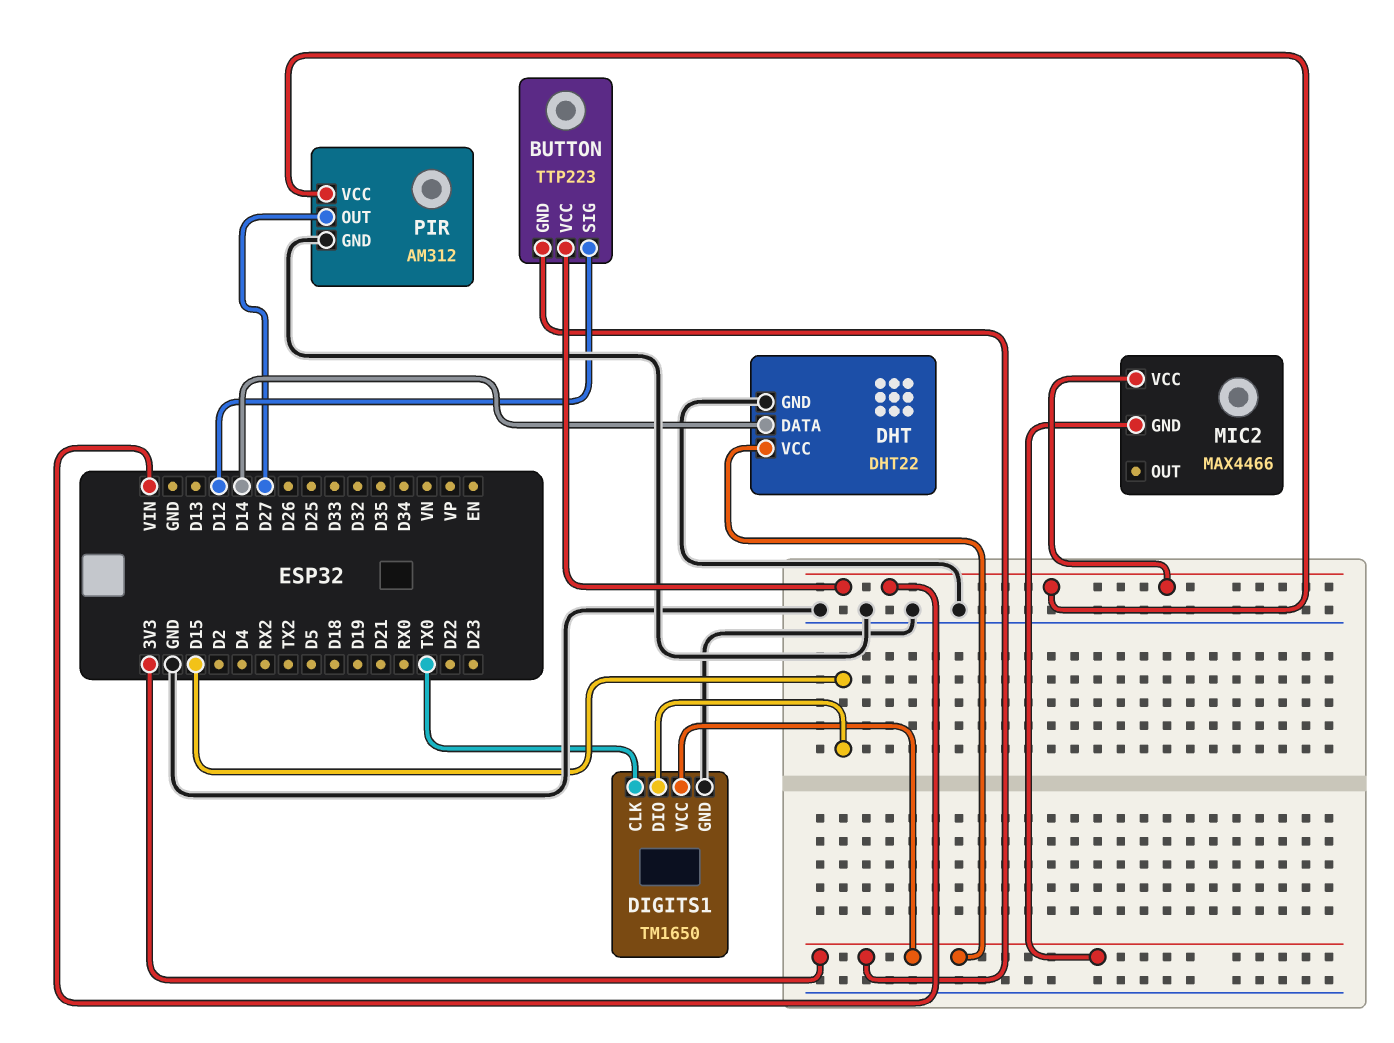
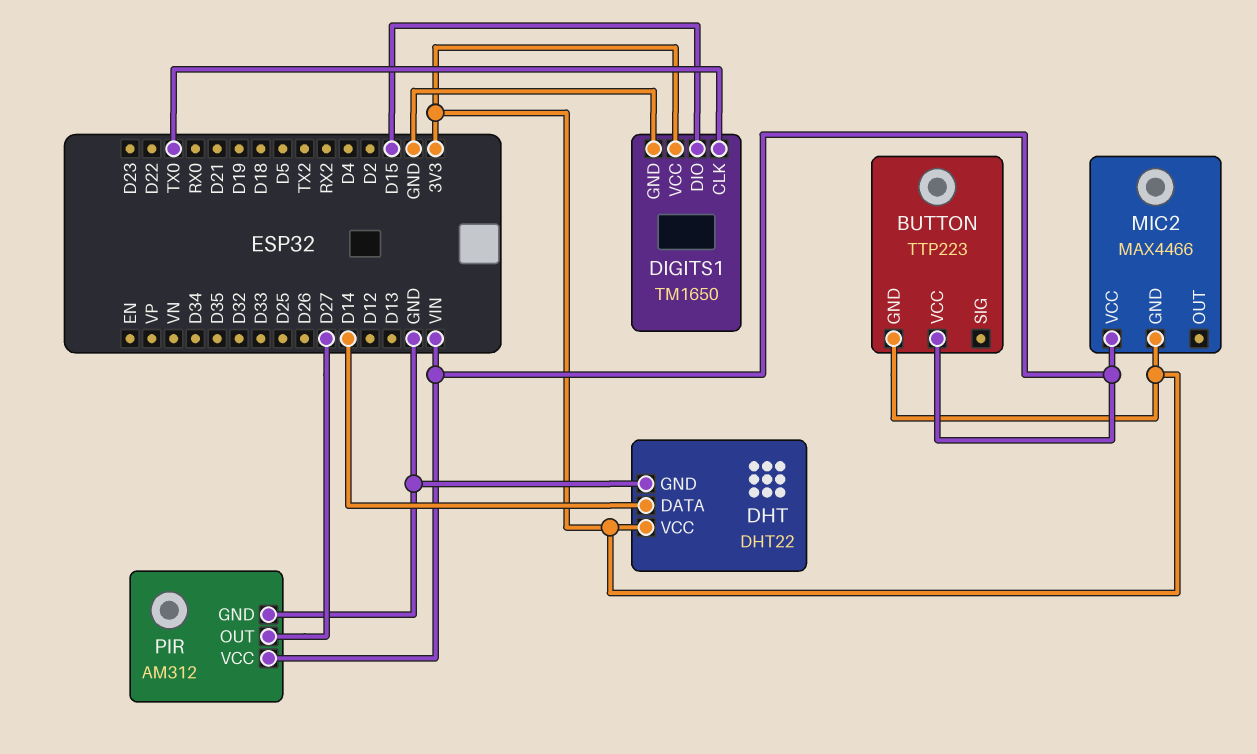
BUTTON pin SIG: D12 -> none

